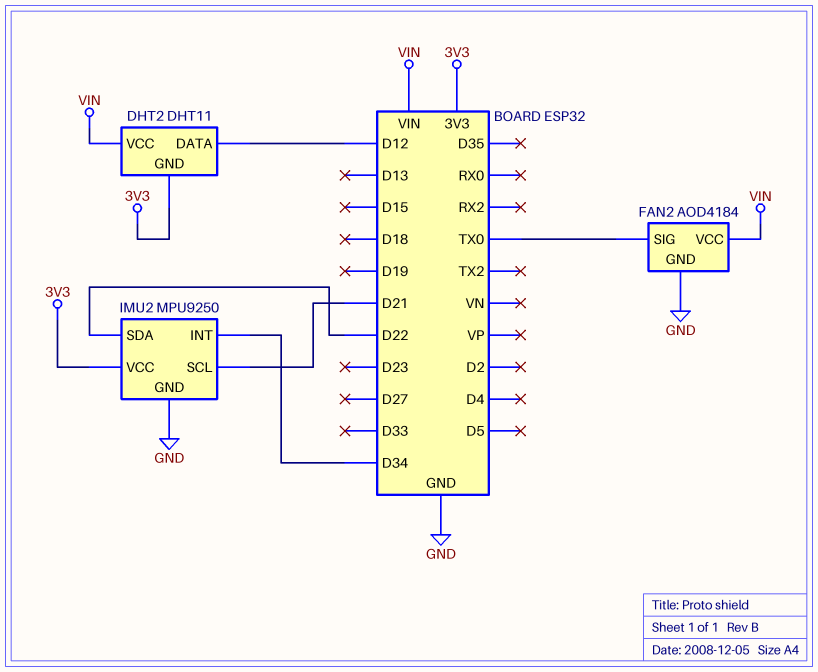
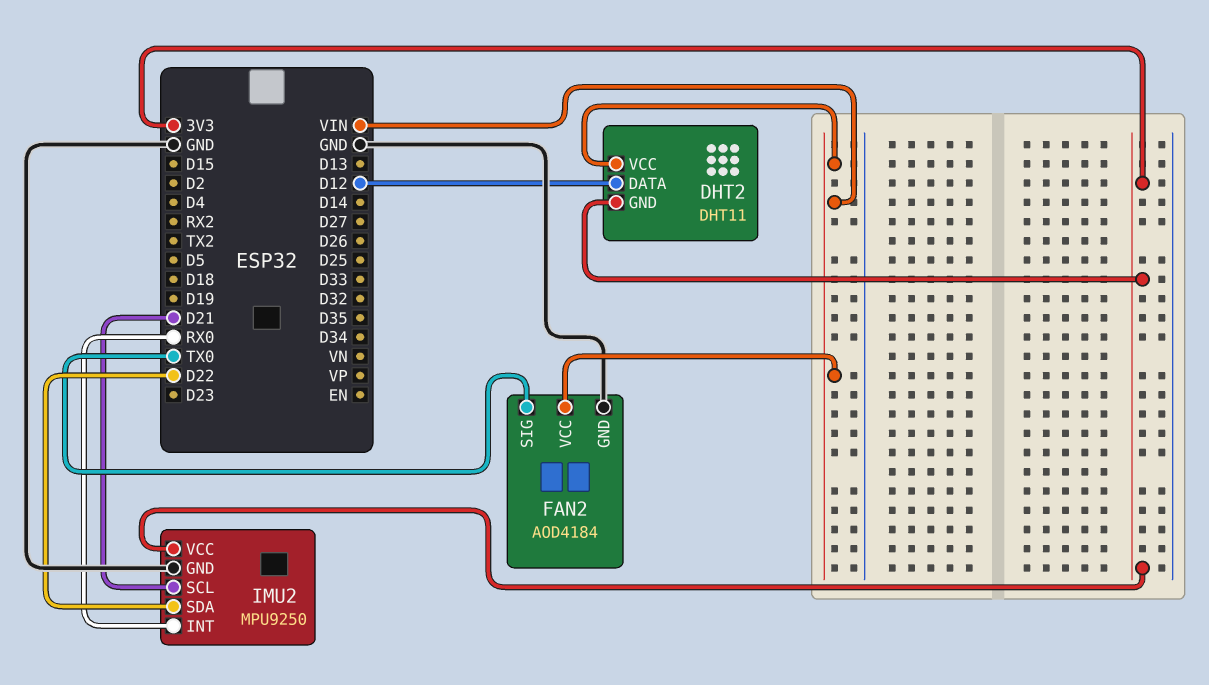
IMU2 pin INT: D34 -> RX0

